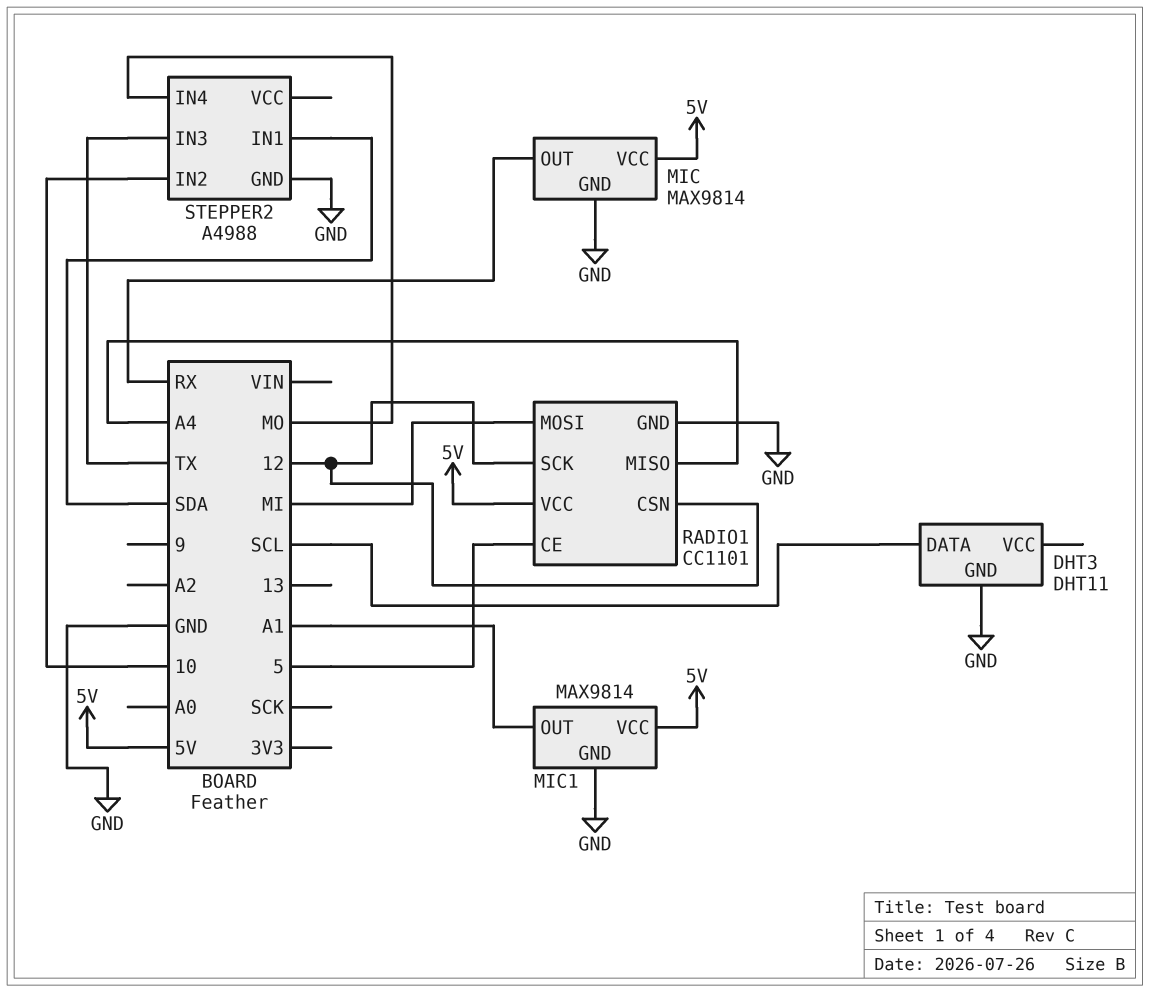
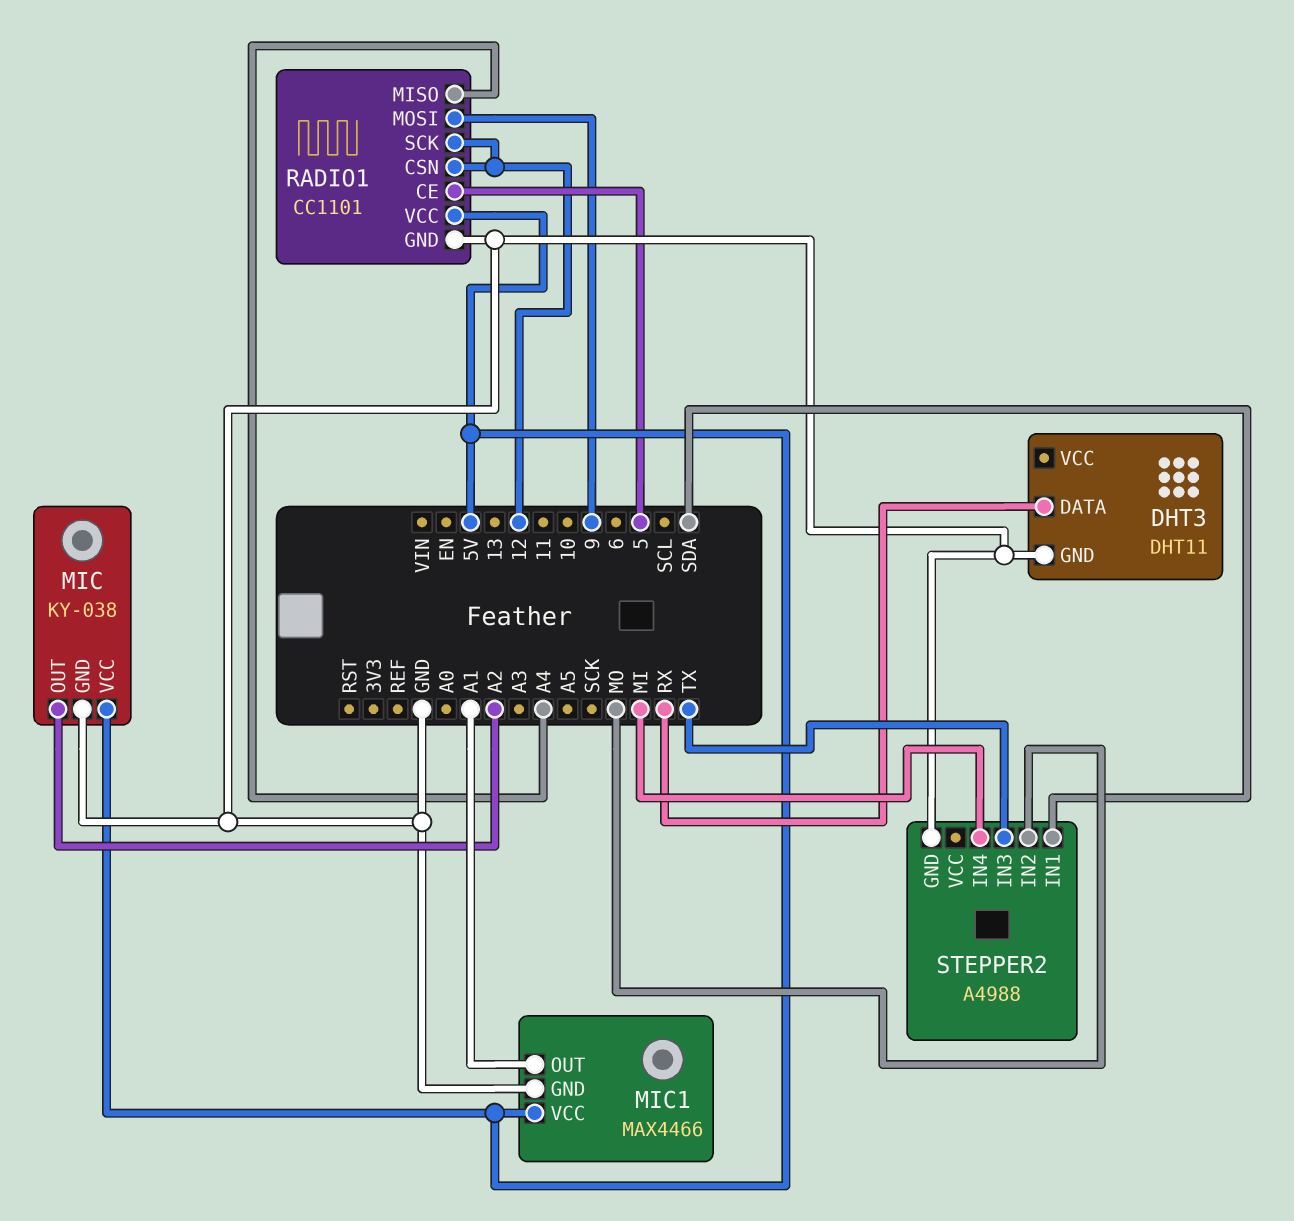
DHT3 pin DATA: SCL -> RX
MIC: MAX9814 -> KY-038
MIC pin OUT: RX -> A2
MIC1: MAX9814 -> MAX4466
RADIO1 pin MOSI: MI -> 9
STEPPER2 pin IN2: 10 -> MO
STEPPER2 pin IN4: MO -> MI

